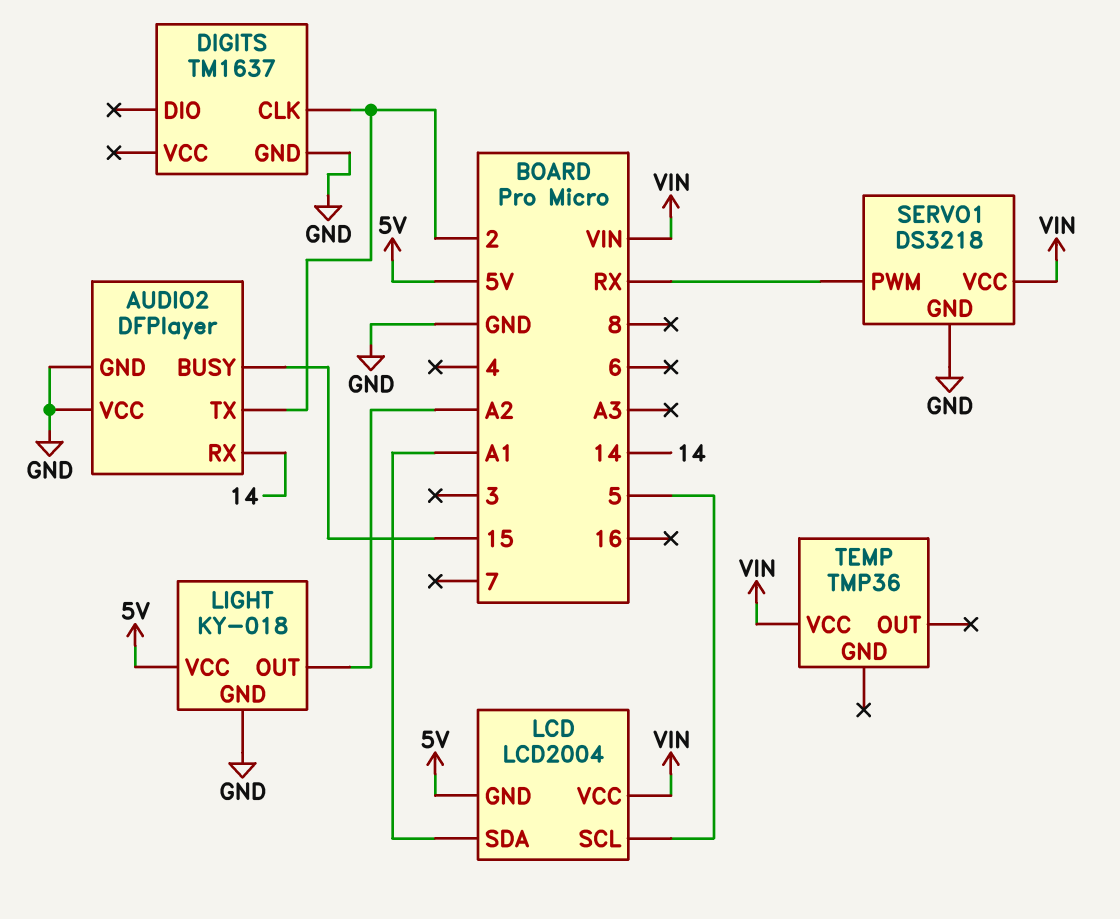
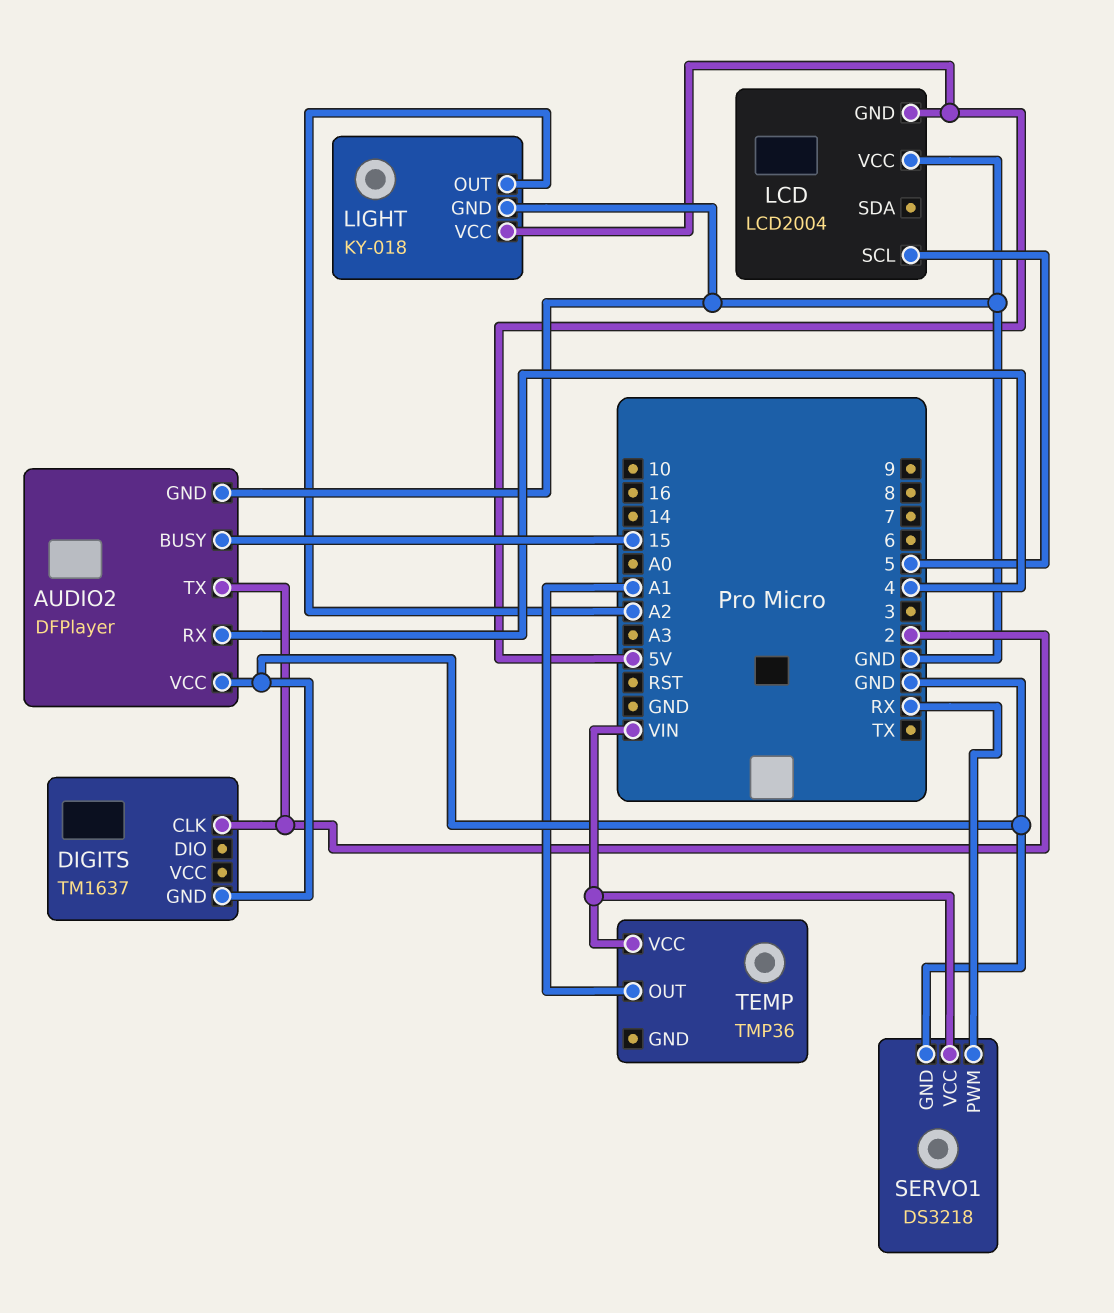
AUDIO2 pin RX: 14 -> 4
LCD pin SDA: A1 -> none
LCD pin VCC: VIN -> GND
TEMP pin OUT: none -> A1

